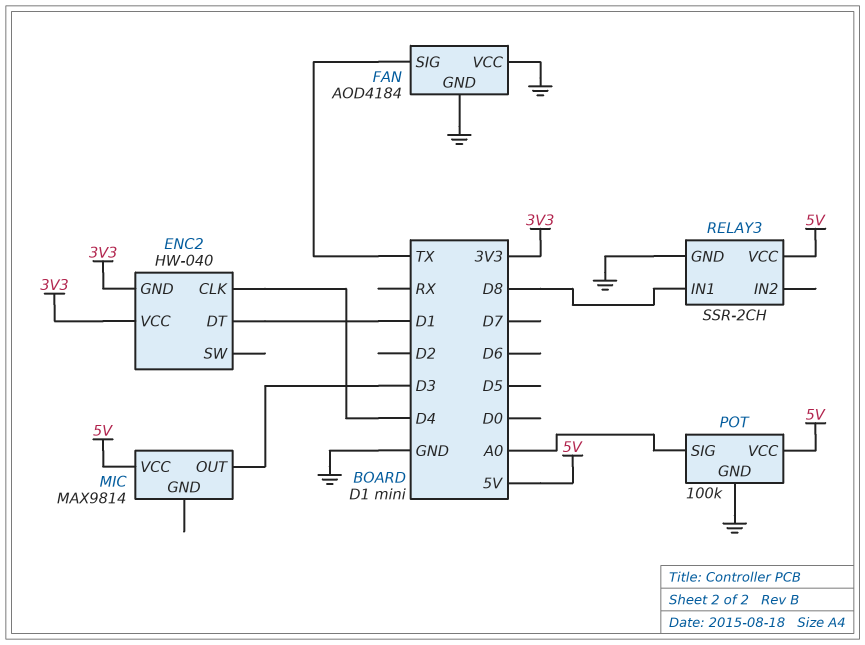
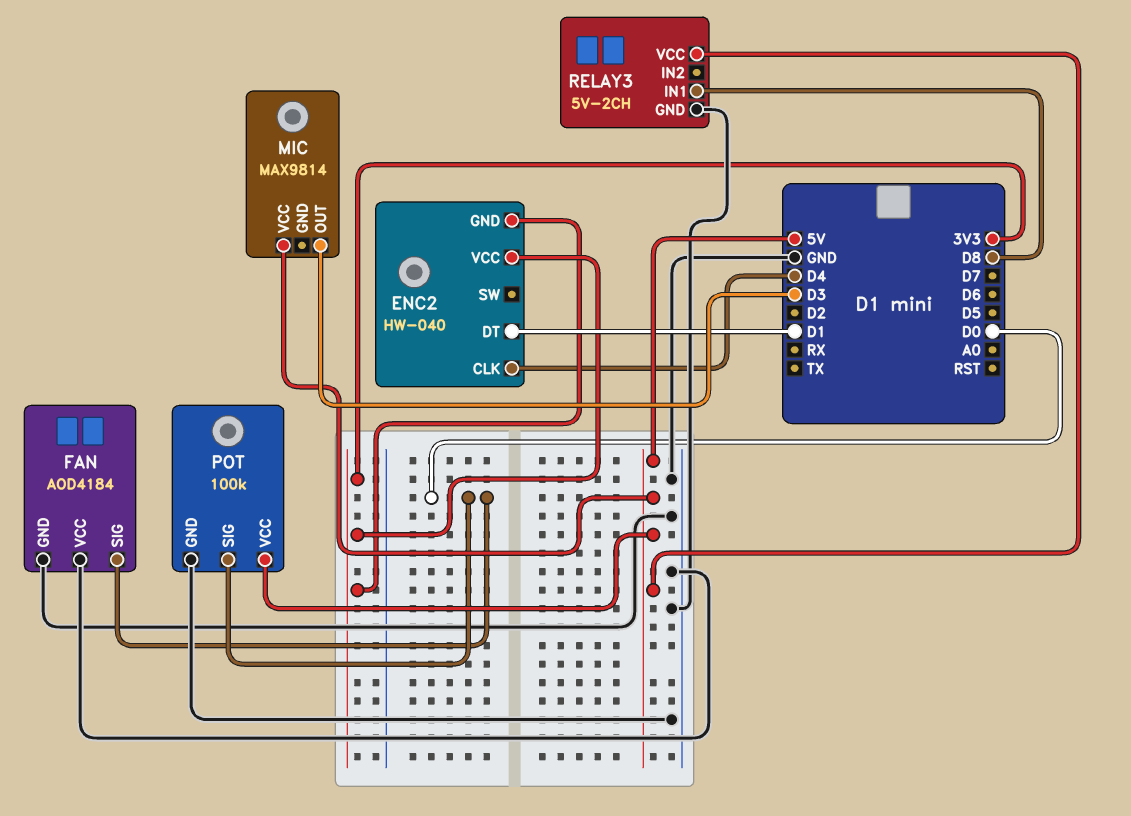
FAN pin SIG: TX -> D0
POT pin SIG: A0 -> D0
RELAY3: SSR-2CH -> 5V-2CH

